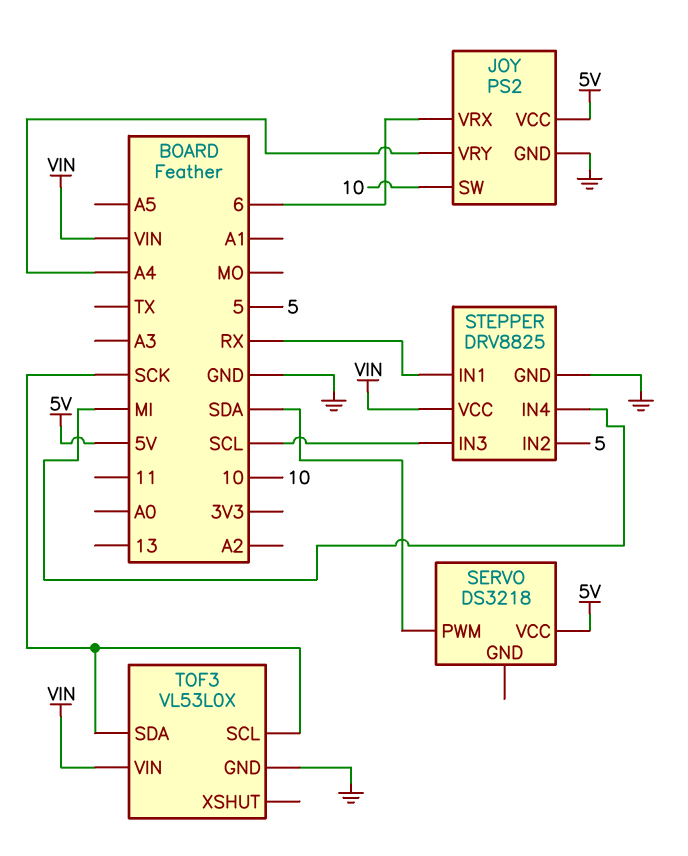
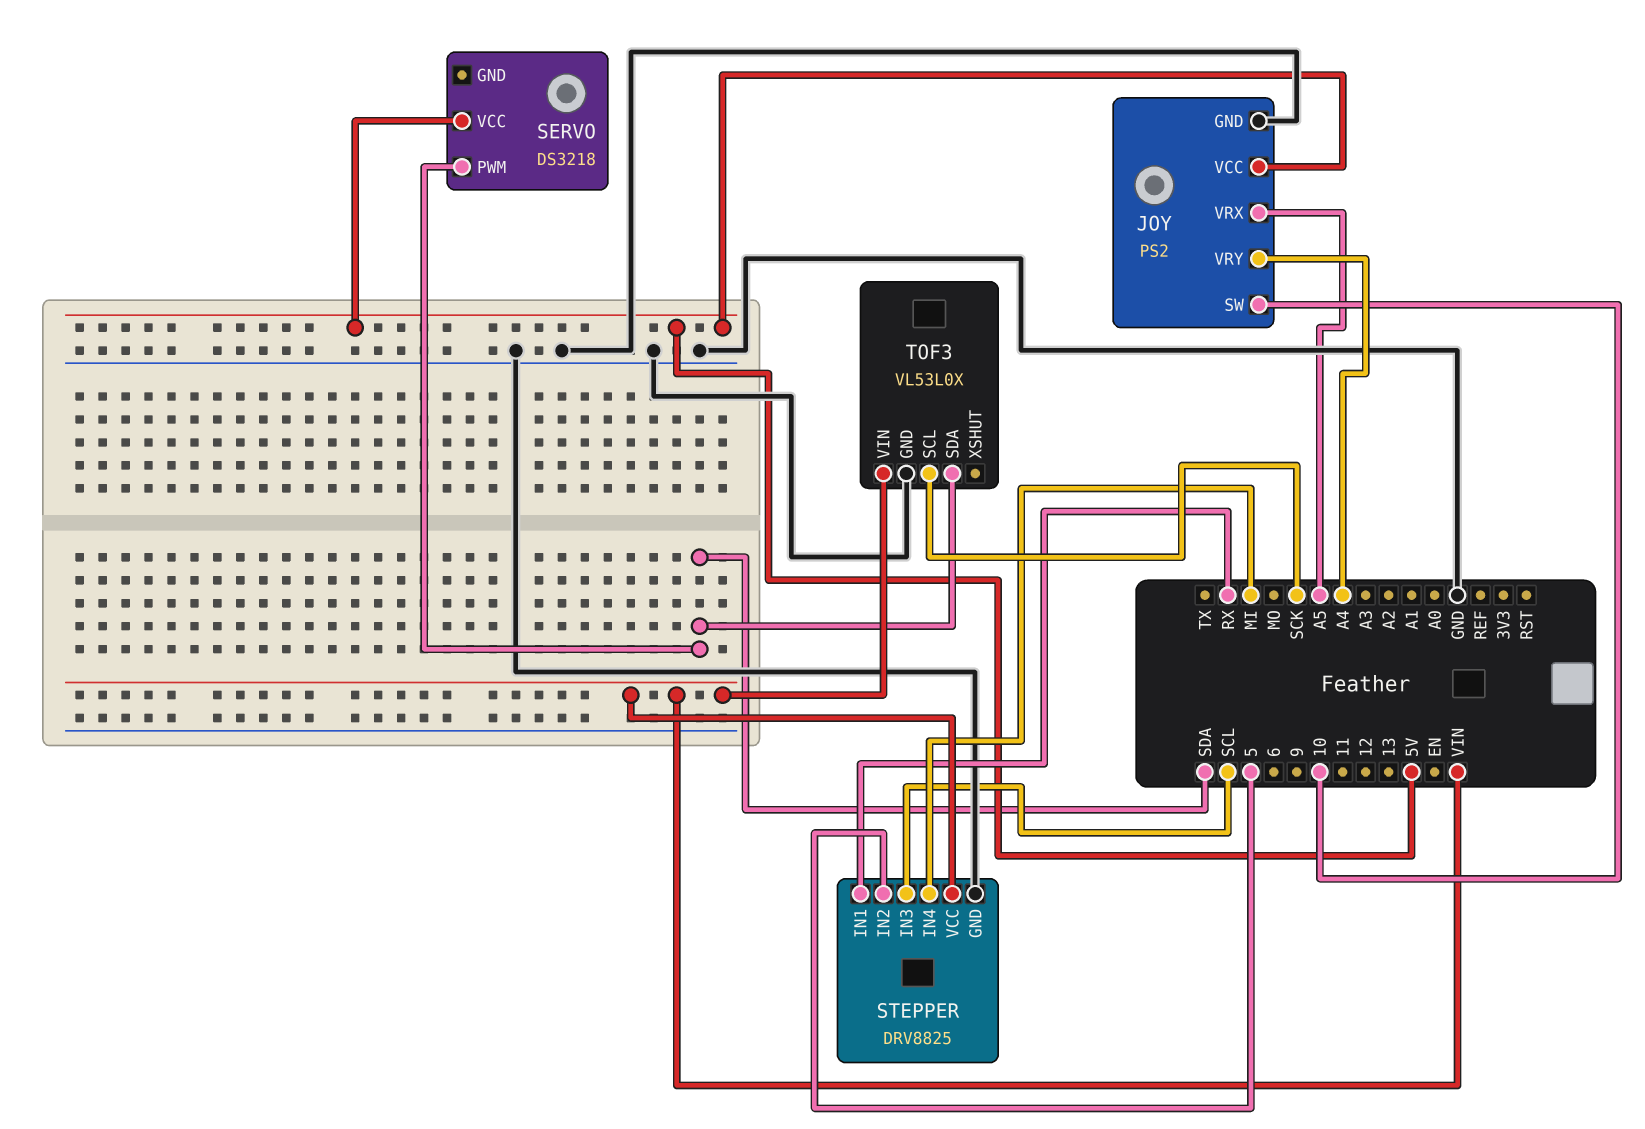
JOY pin VRX: 6 -> A5
TOF3 pin SDA: SCK -> SDA

